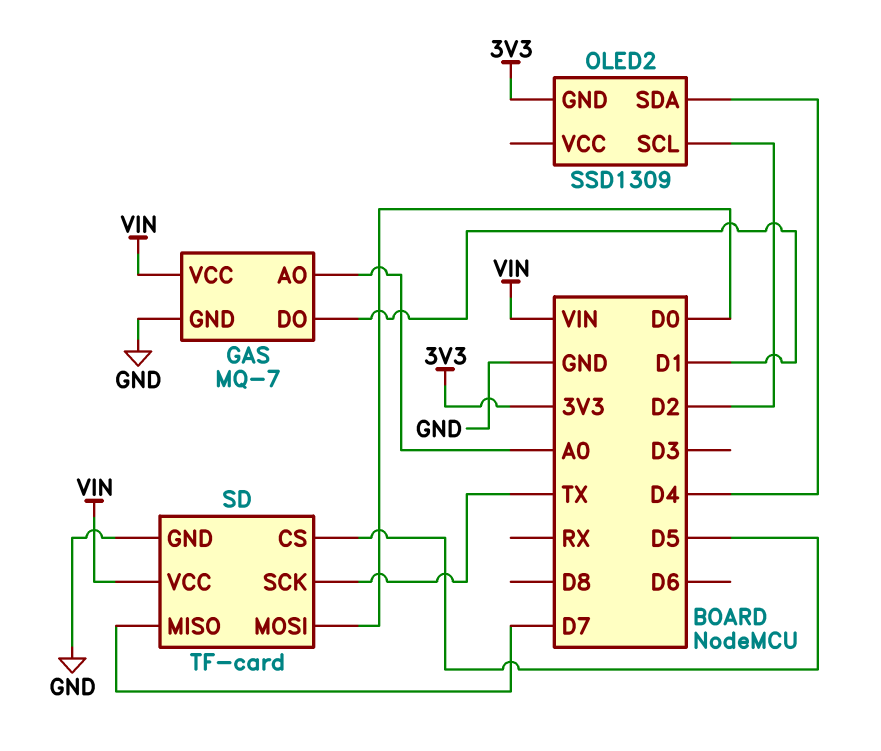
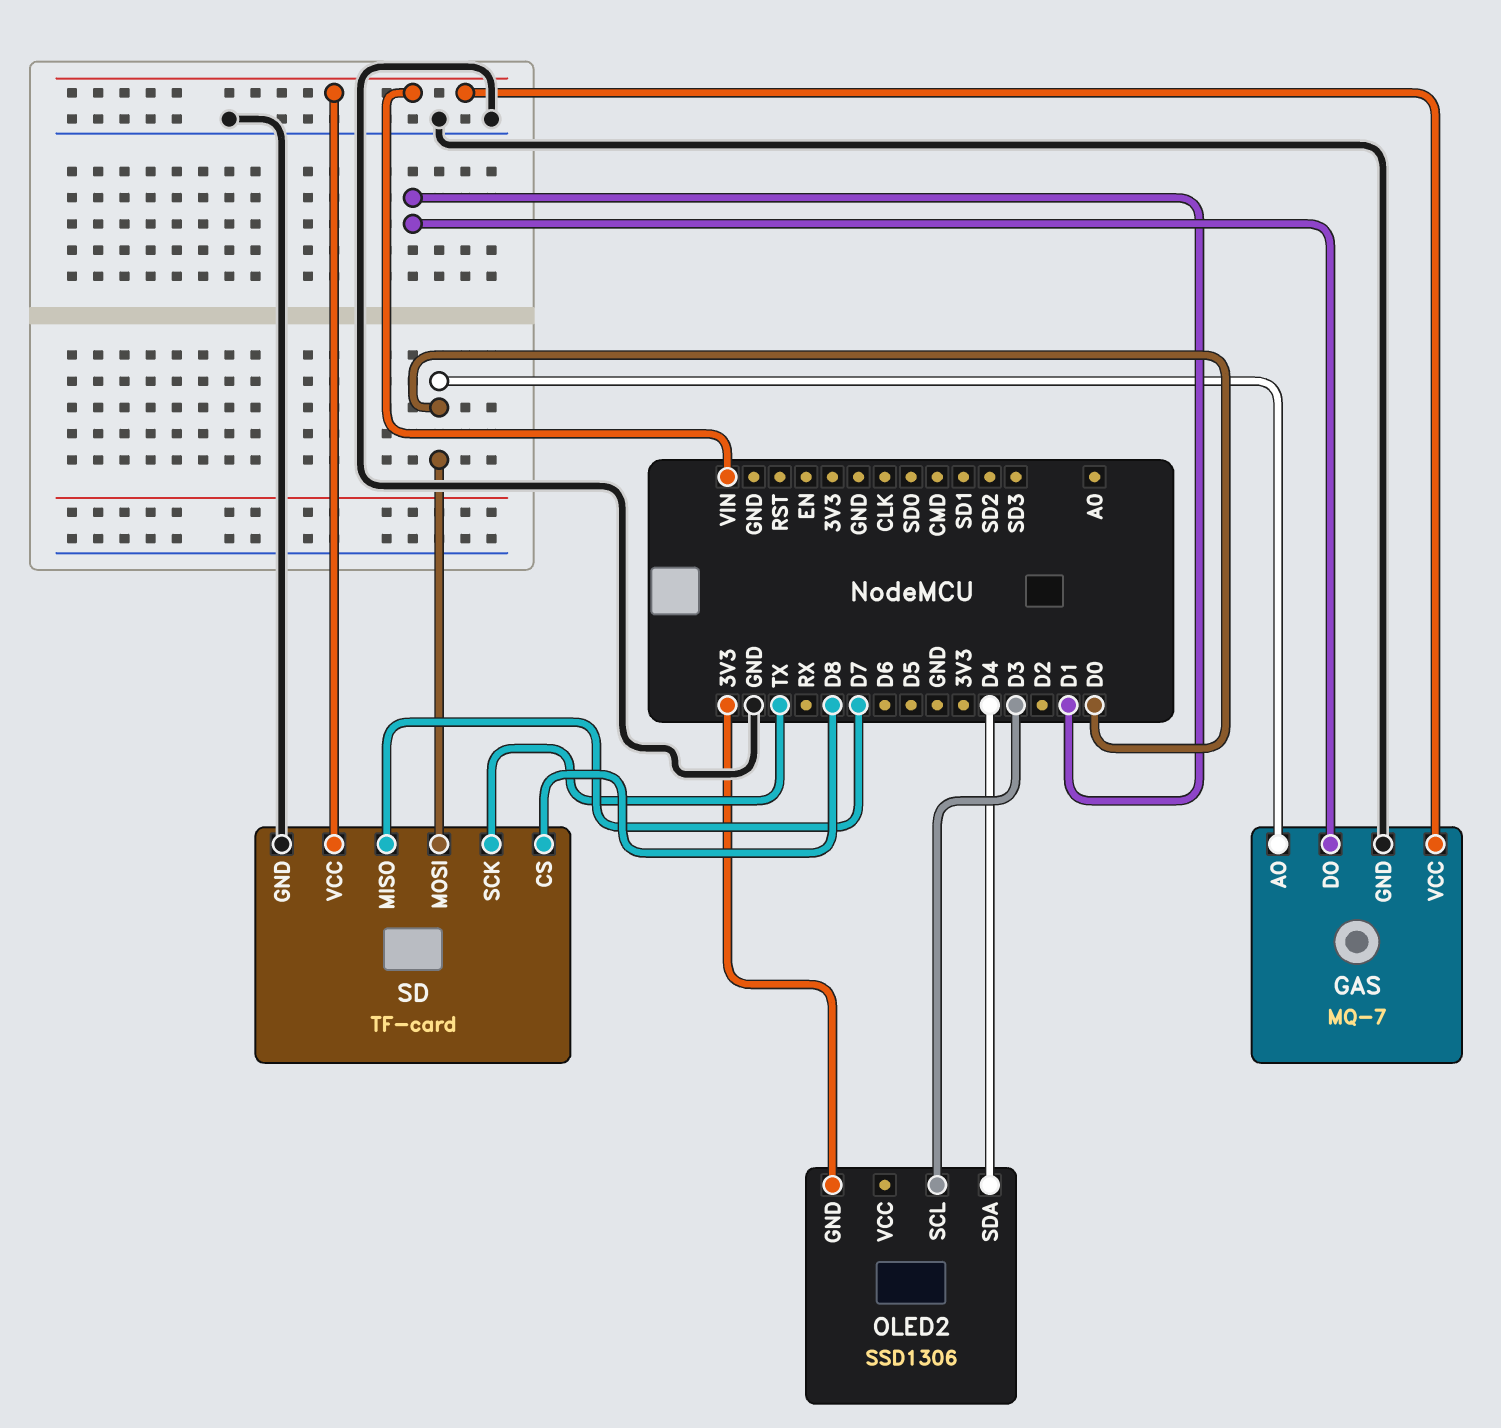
GAS pin AO: A0 -> D0
OLED2: SSD1309 -> SSD1306
OLED2 pin SCL: D2 -> D3
SD pin CS: D5 -> D8

